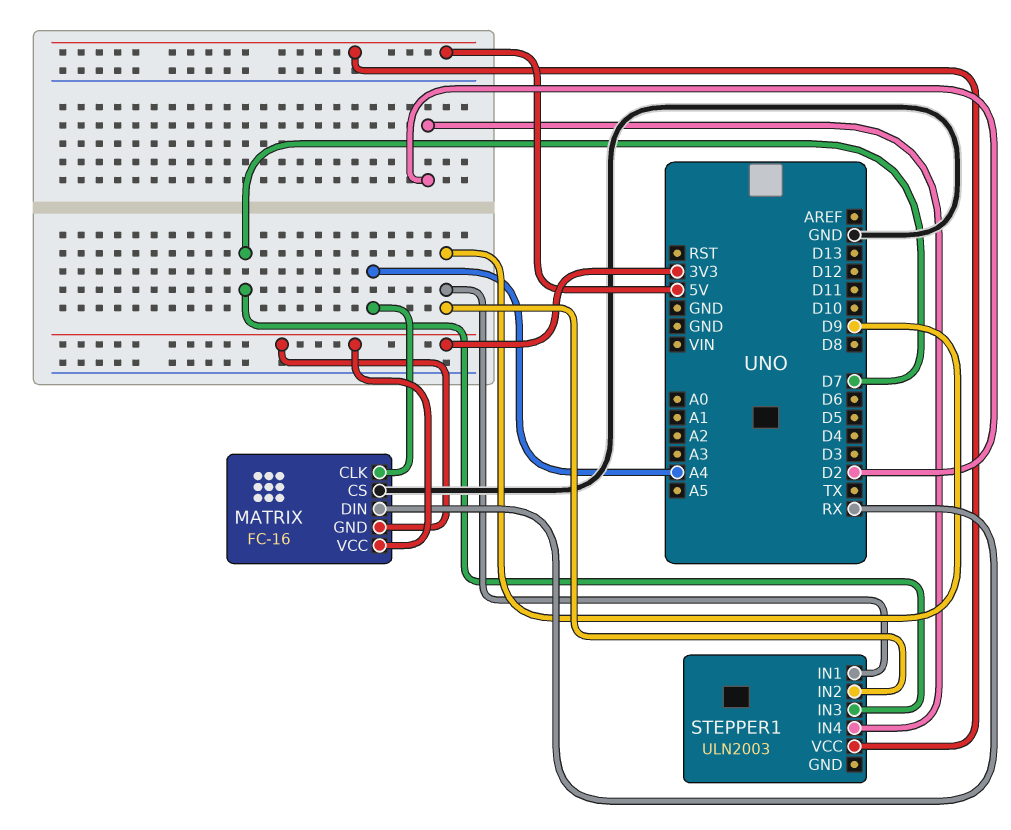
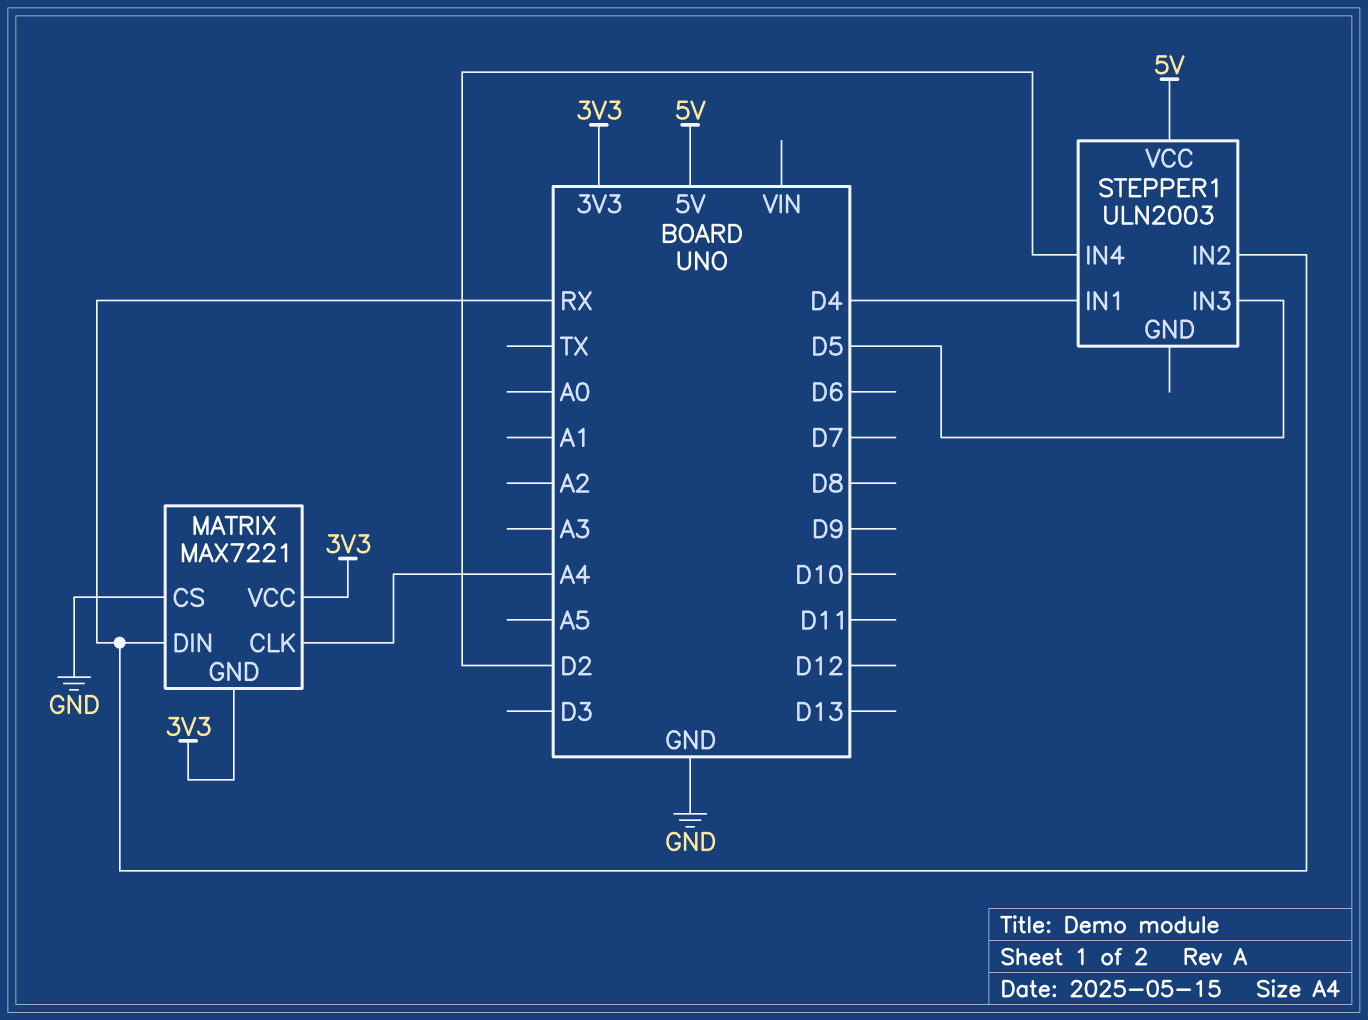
MATRIX: FC-16 -> MAX7221
STEPPER1 pin IN1: D9 -> D4
STEPPER1 pin IN2: D9 -> RX
STEPPER1 pin IN3: D7 -> D5

